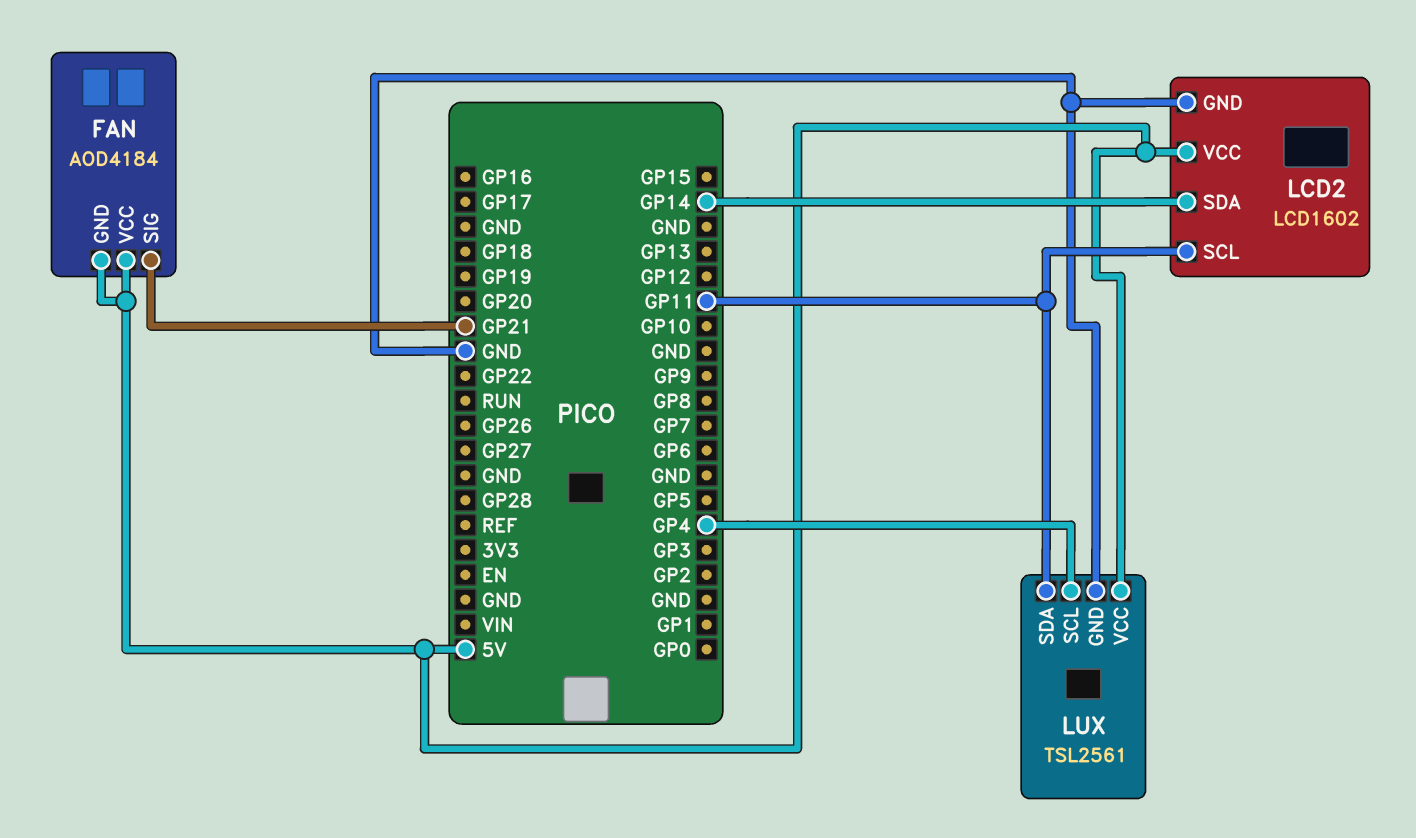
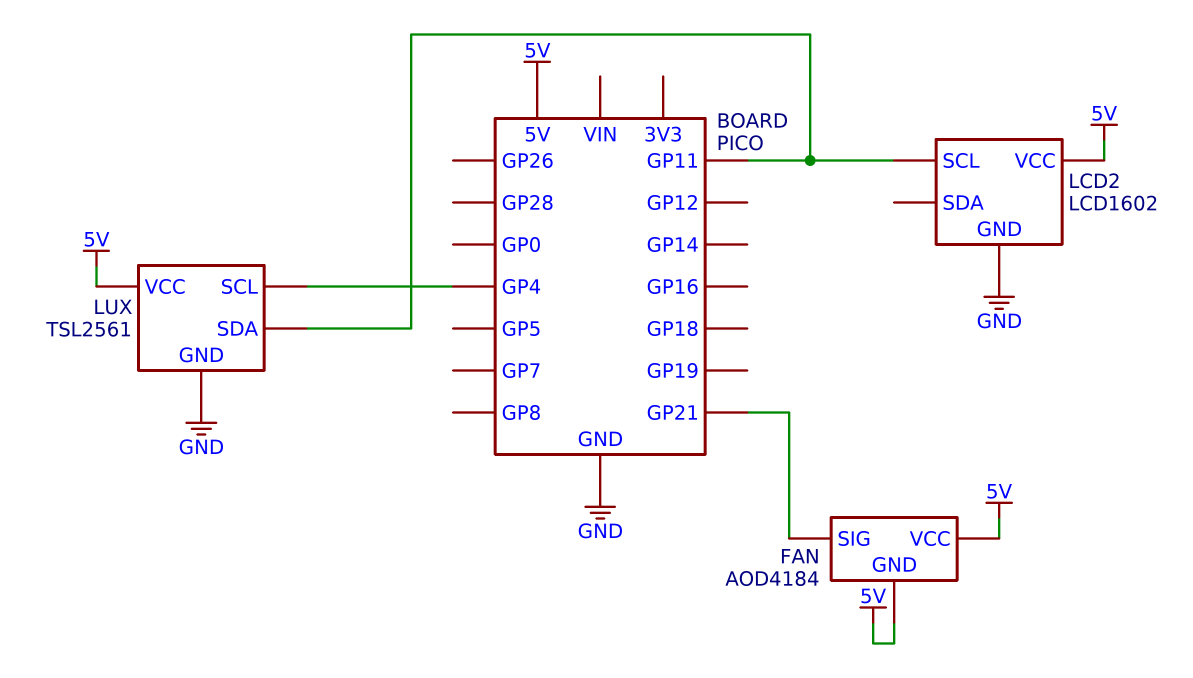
LCD2 pin SDA: GP14 -> none

